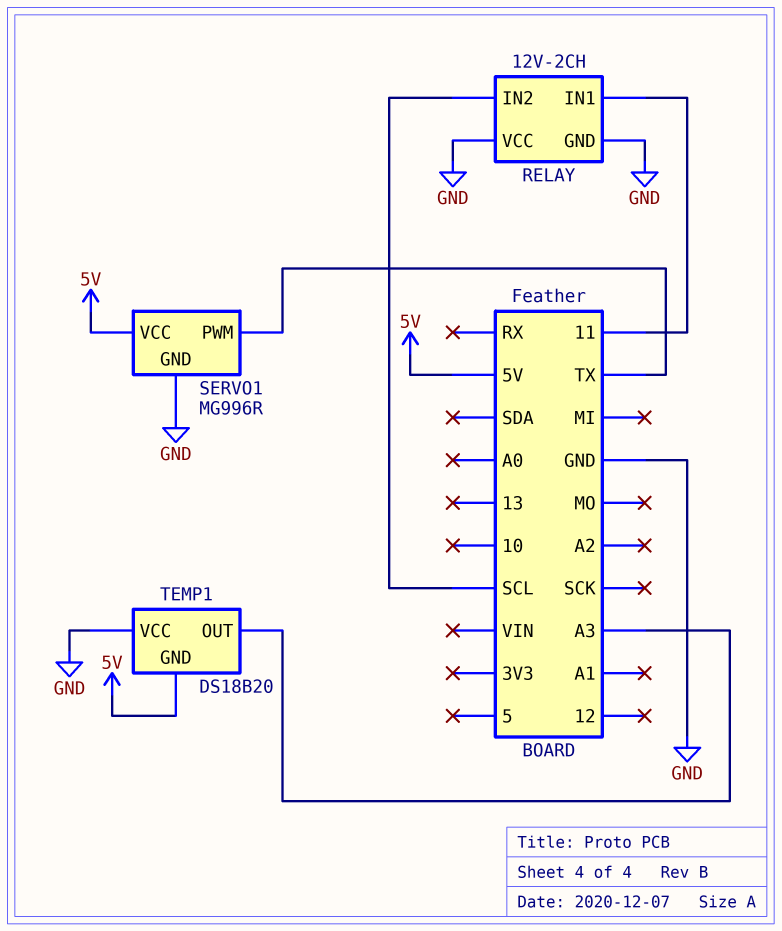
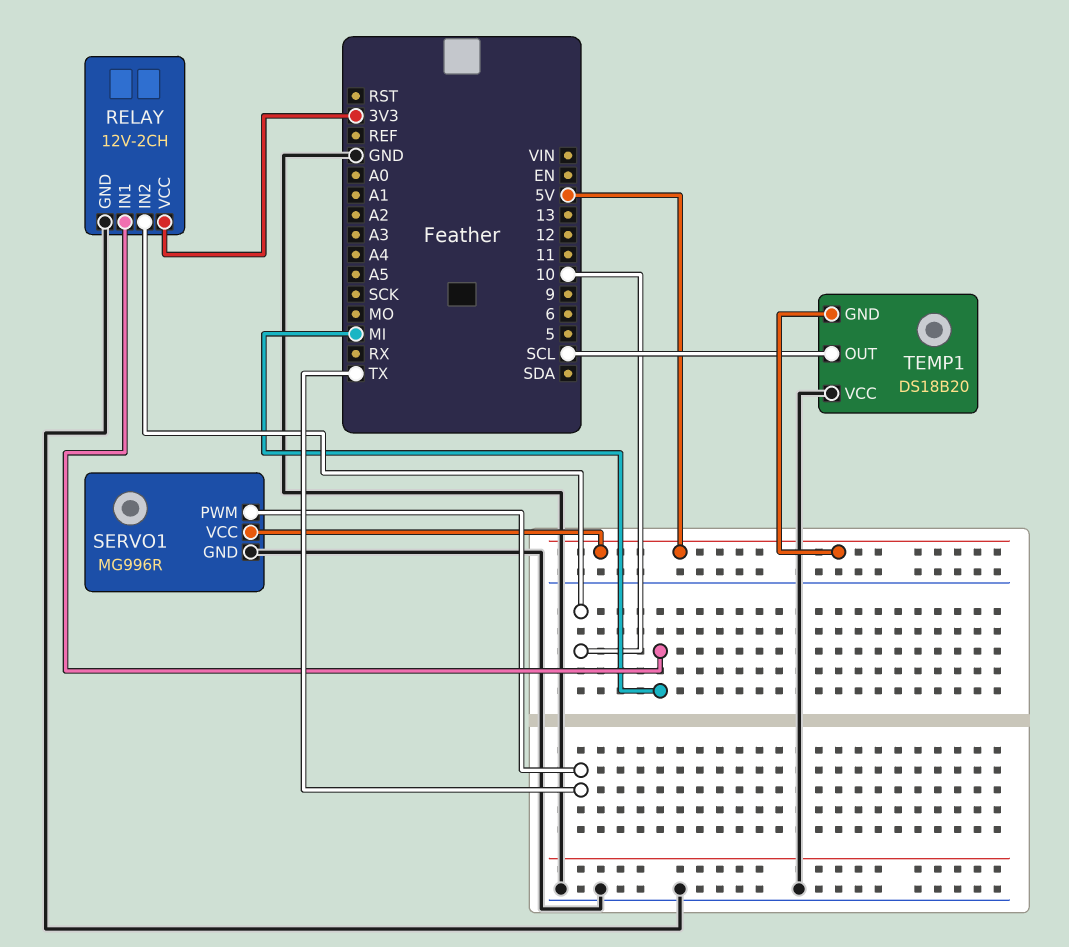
RELAY pin IN1: 11 -> MI
RELAY pin IN2: SCL -> 10
RELAY pin VCC: GND -> 3V3
TEMP1 pin OUT: A3 -> SCL

